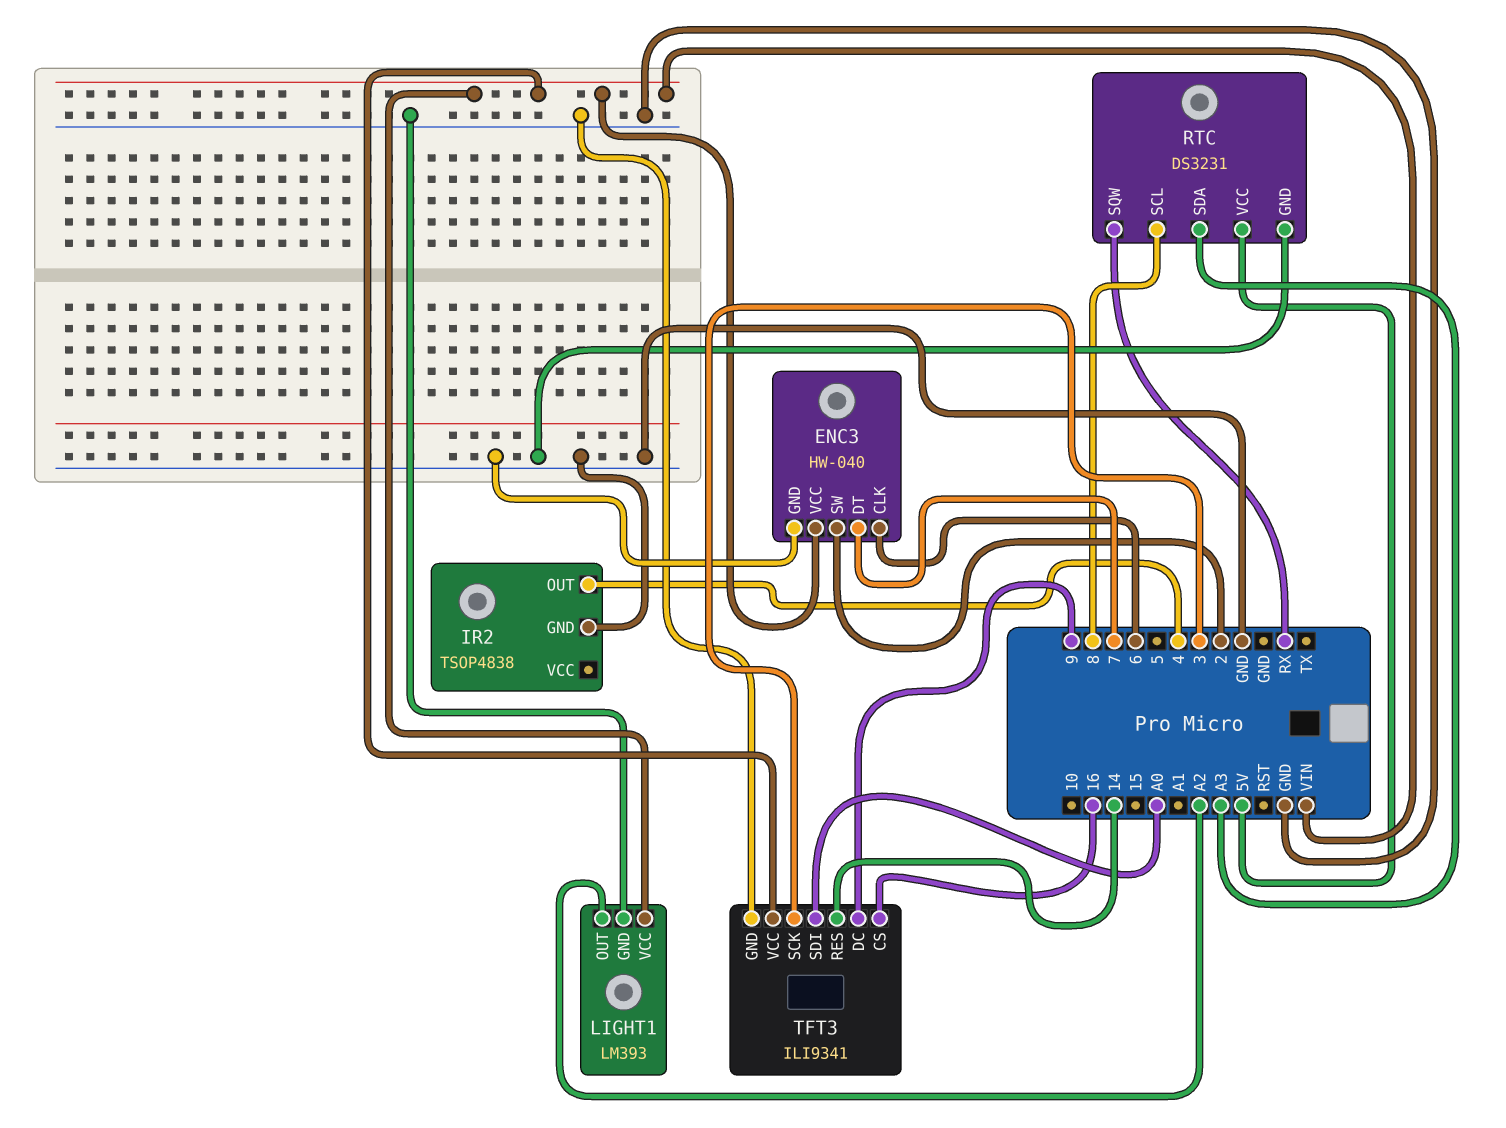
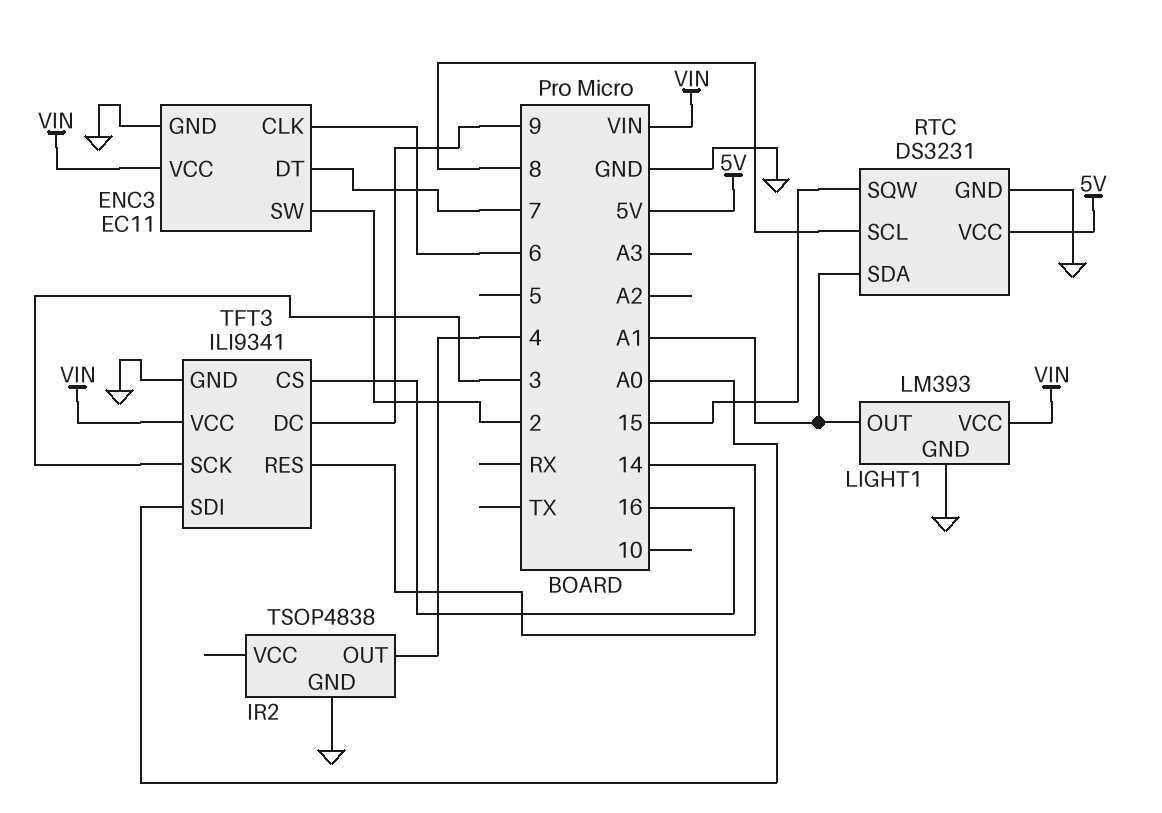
ENC3: HW-040 -> EC11
LIGHT1 pin OUT: A2 -> A1
RTC pin SDA: A3 -> A1
RTC pin SQW: RX -> 15

